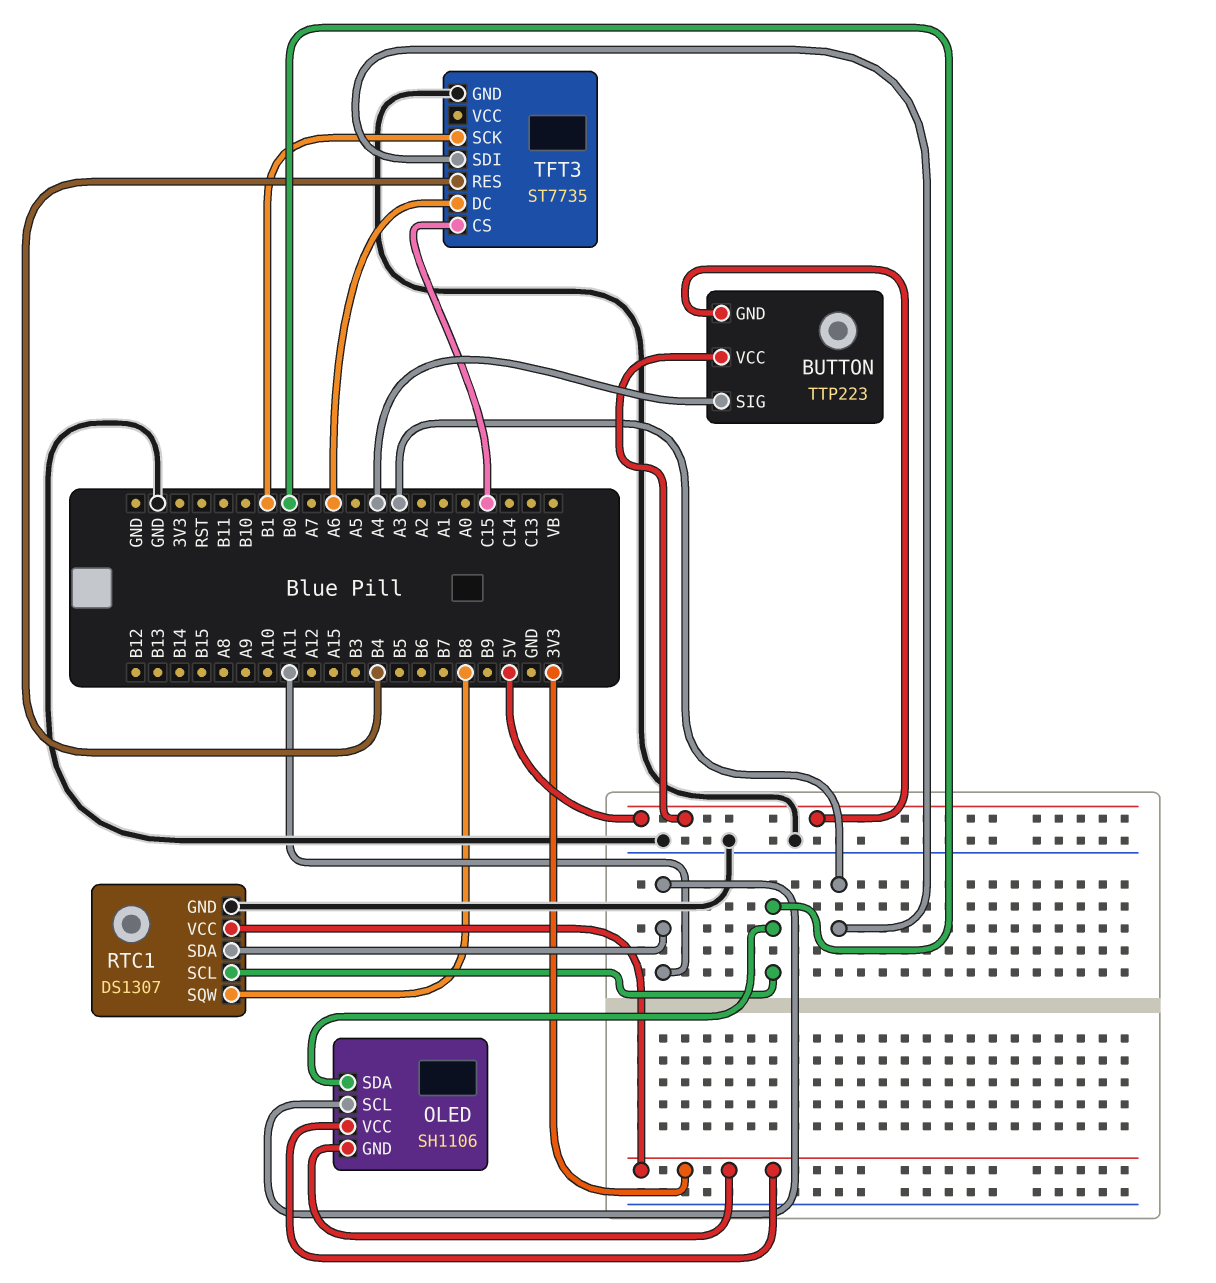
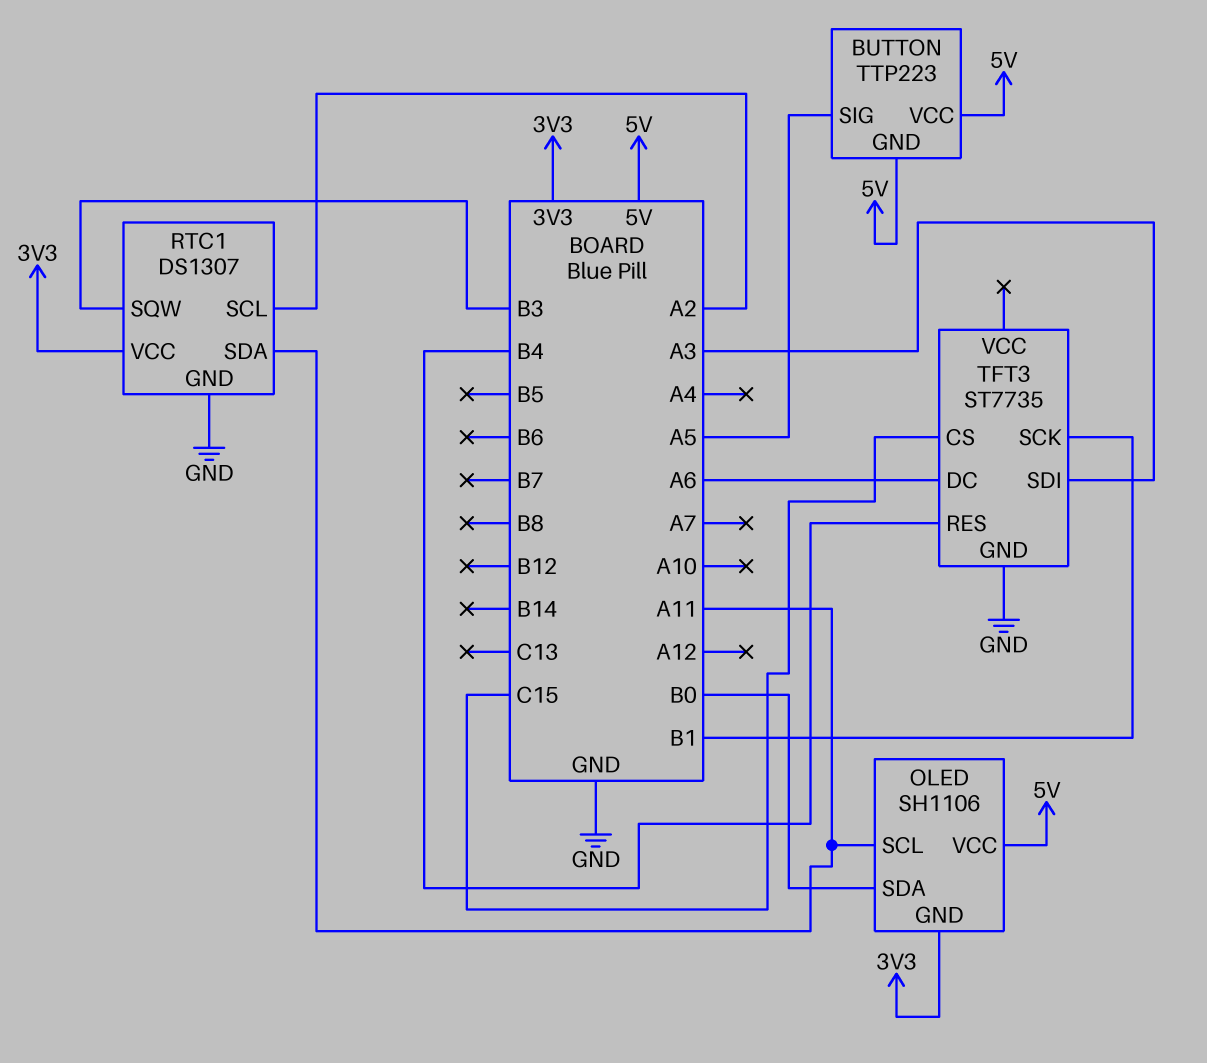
BUTTON pin SIG: A4 -> A5
OLED pin VCC: 3V3 -> 5V
RTC1 pin SCL: B0 -> A2
RTC1 pin SQW: B8 -> B3

